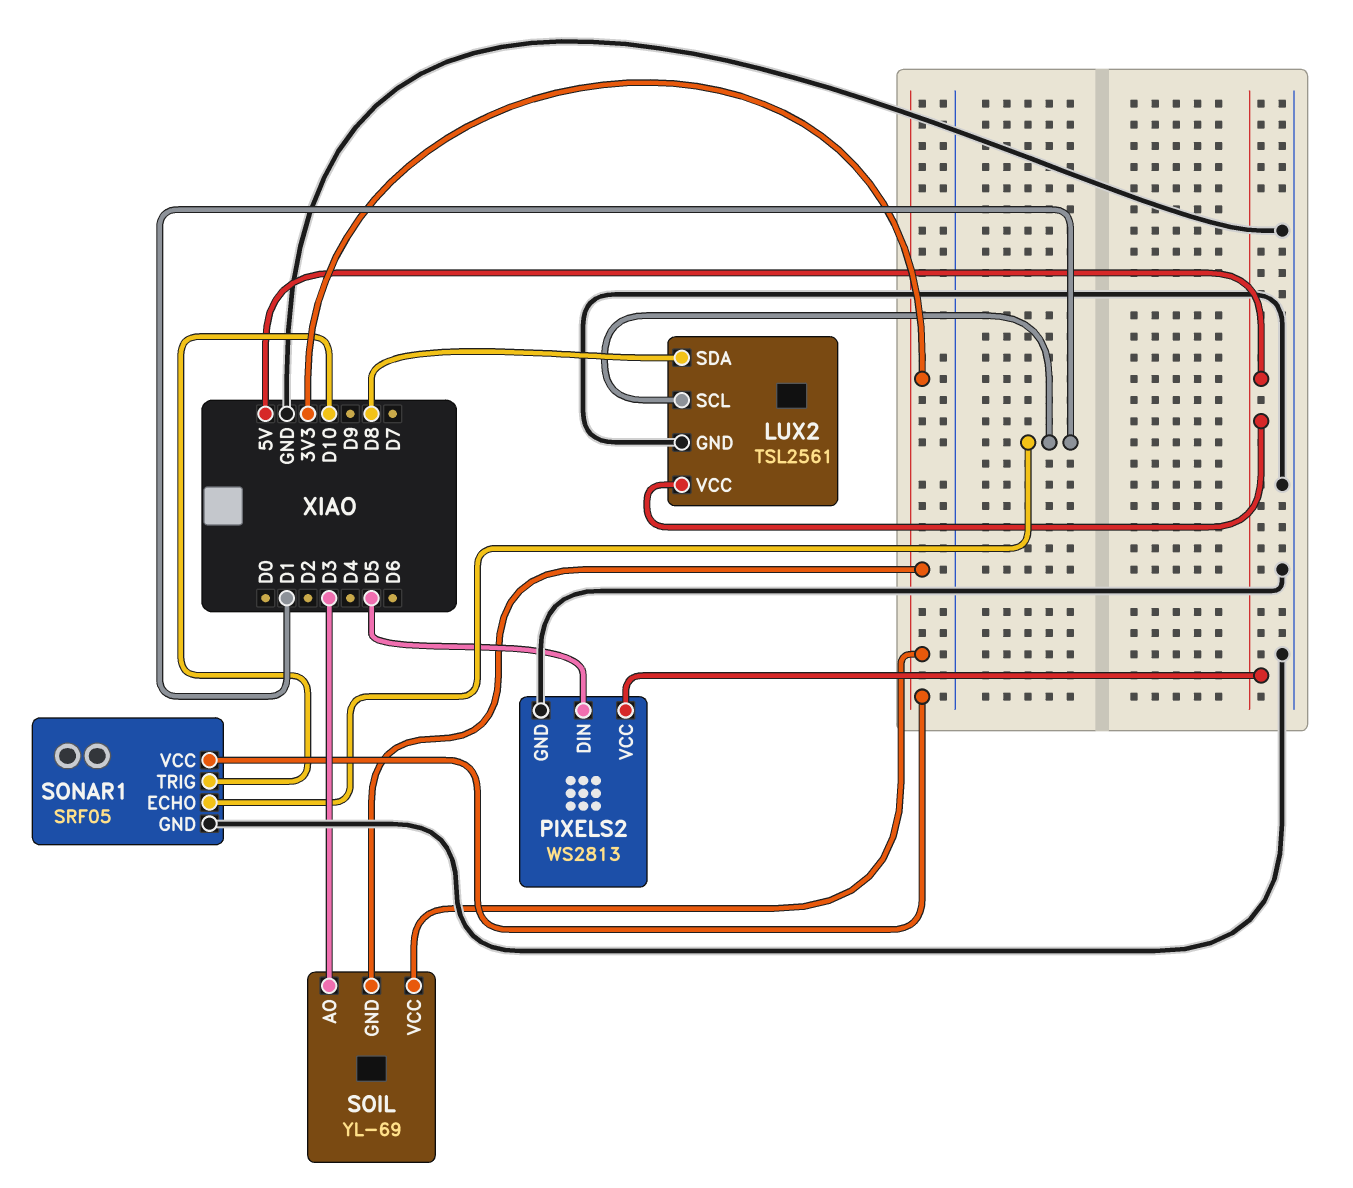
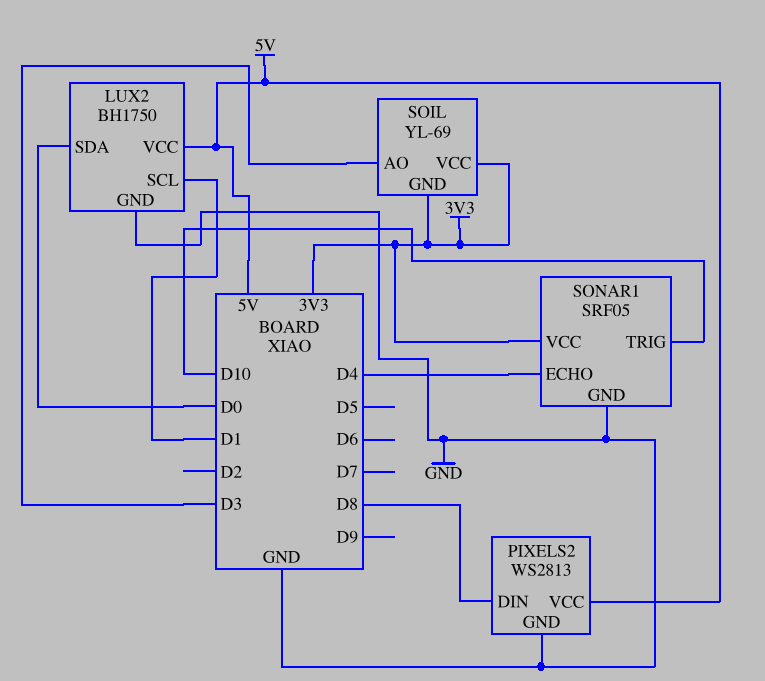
LUX2: TSL2561 -> BH1750
LUX2 pin SDA: D8 -> D0
PIXELS2 pin DIN: D5 -> D8
SONAR1 pin ECHO: D1 -> D4

